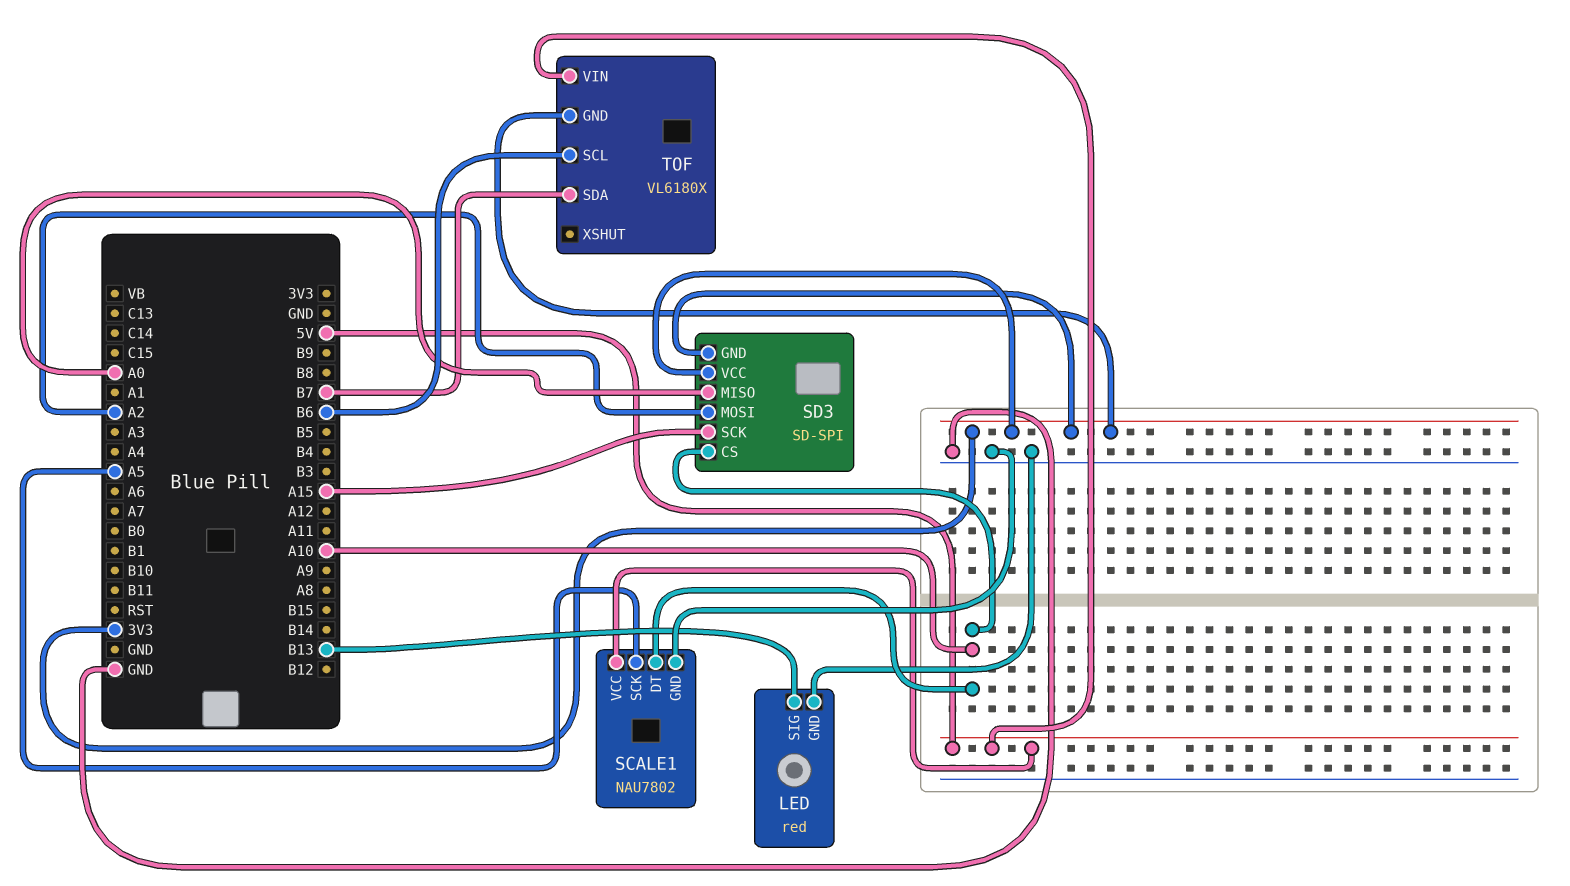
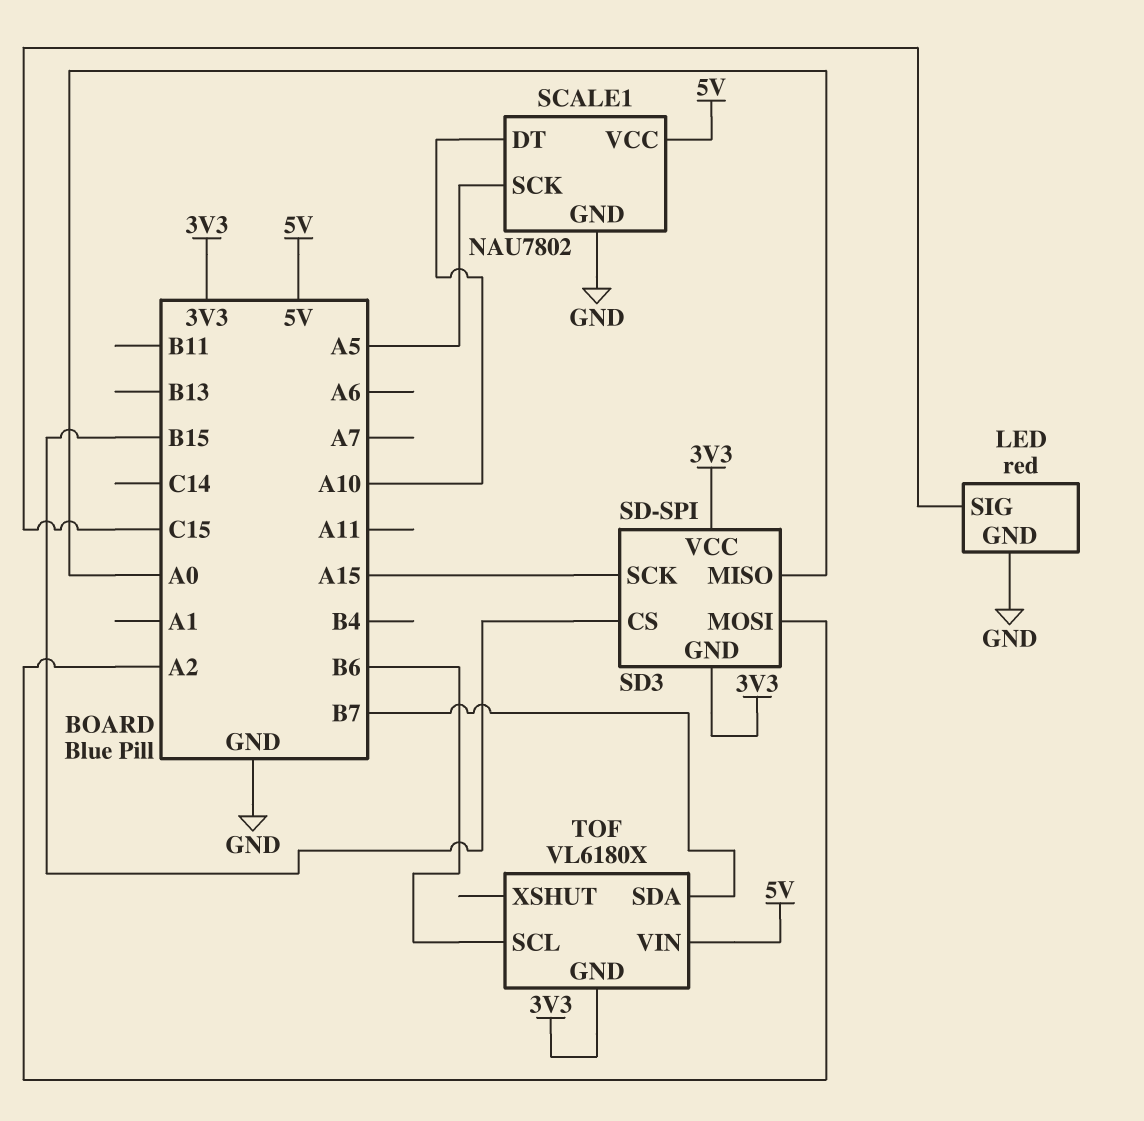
LED pin SIG: B13 -> C15
SD3 pin CS: A10 -> B15

